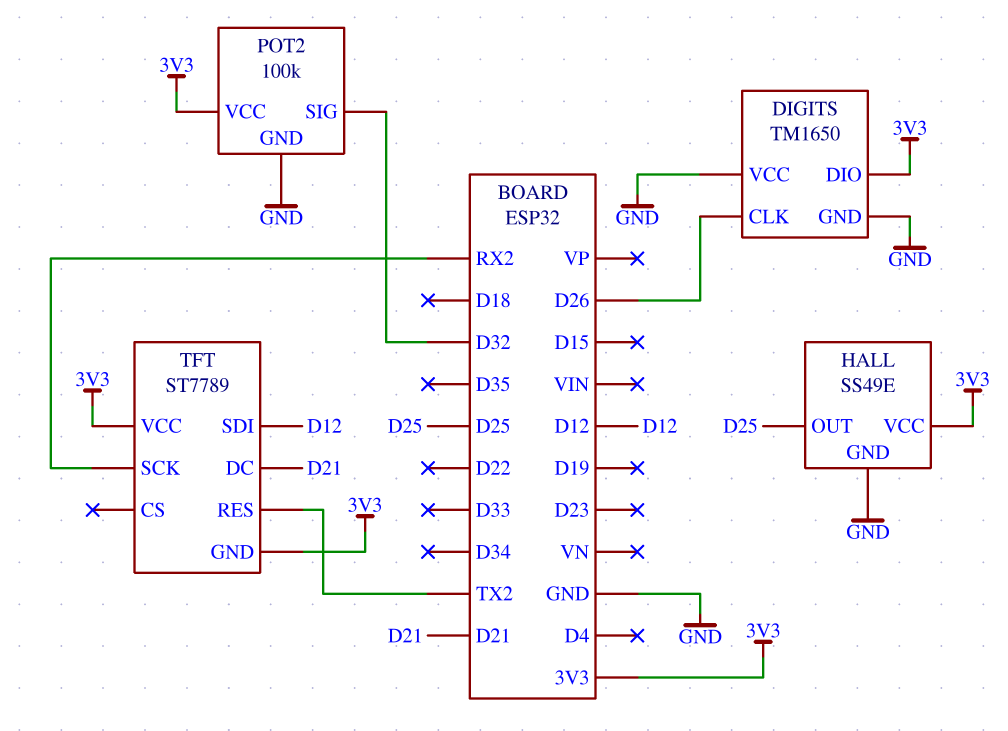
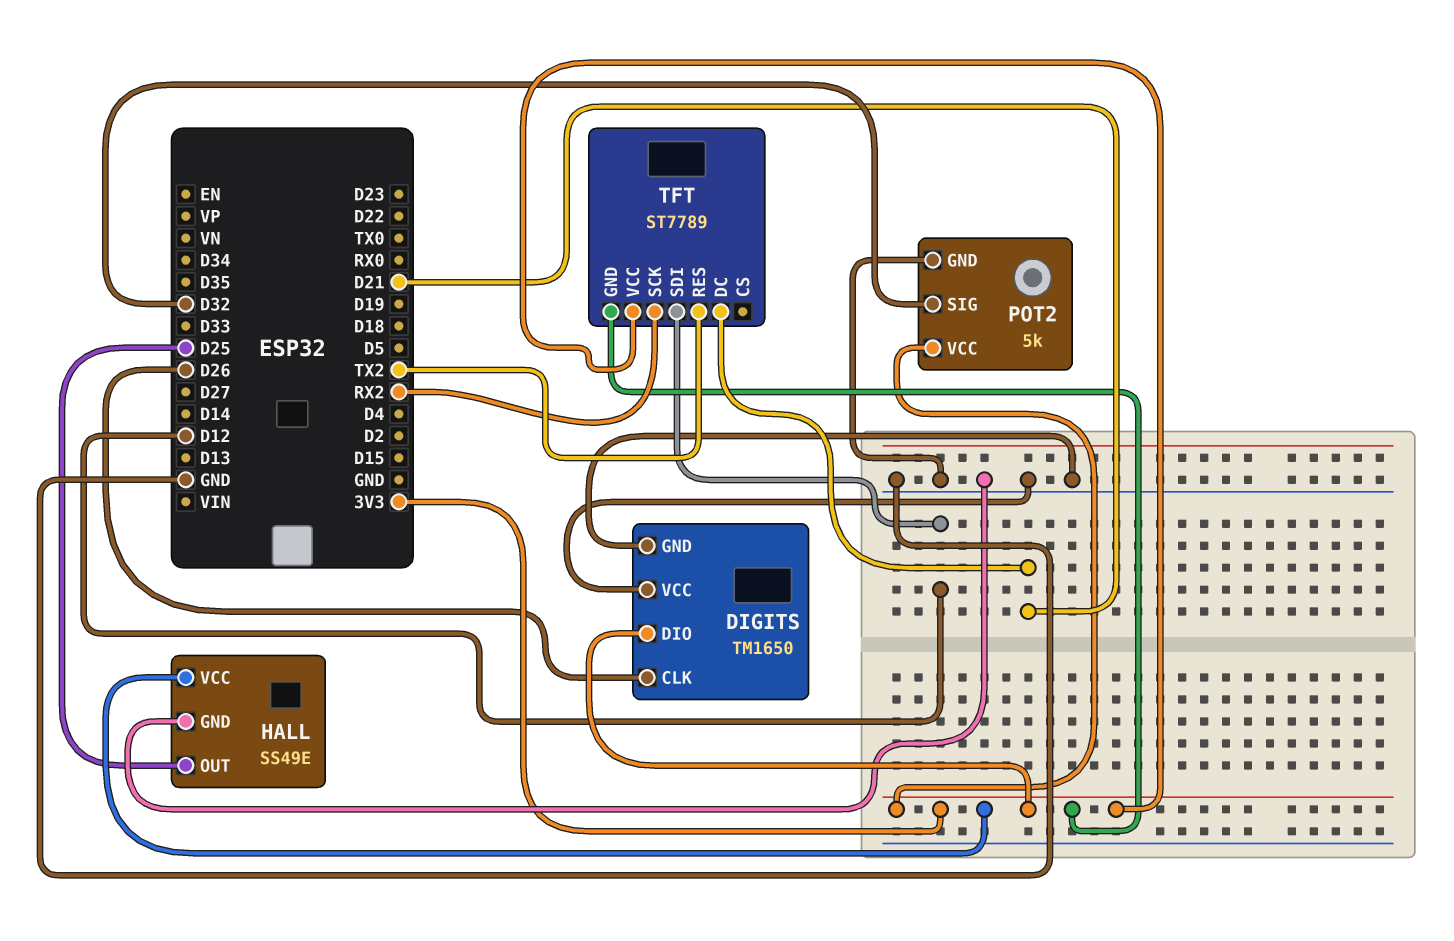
POT2: 100k -> 5k

